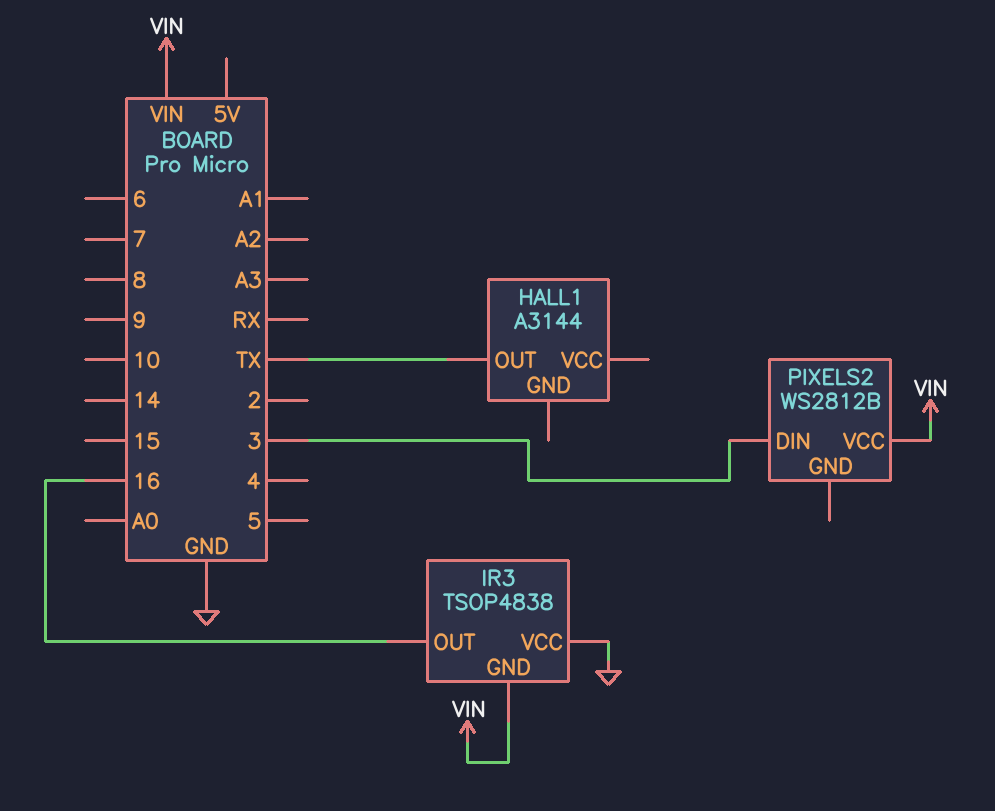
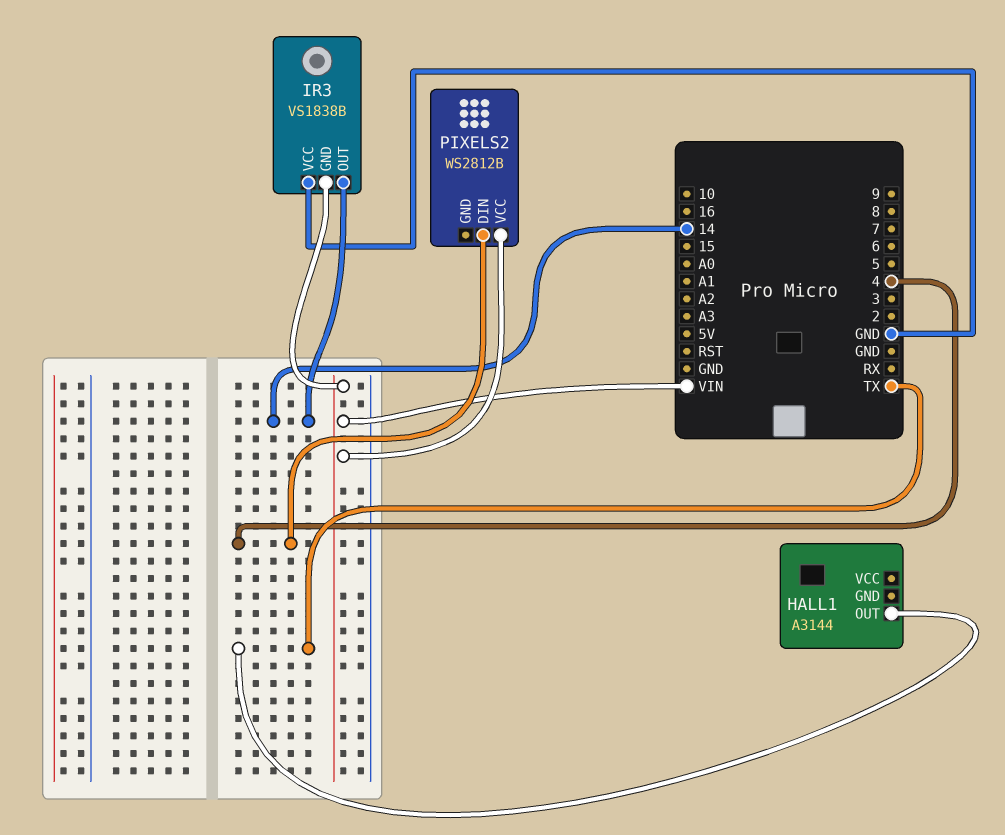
IR3: TSOP4838 -> VS1838B
IR3 pin OUT: 16 -> 14
PIXELS2 pin DIN: 3 -> 4

